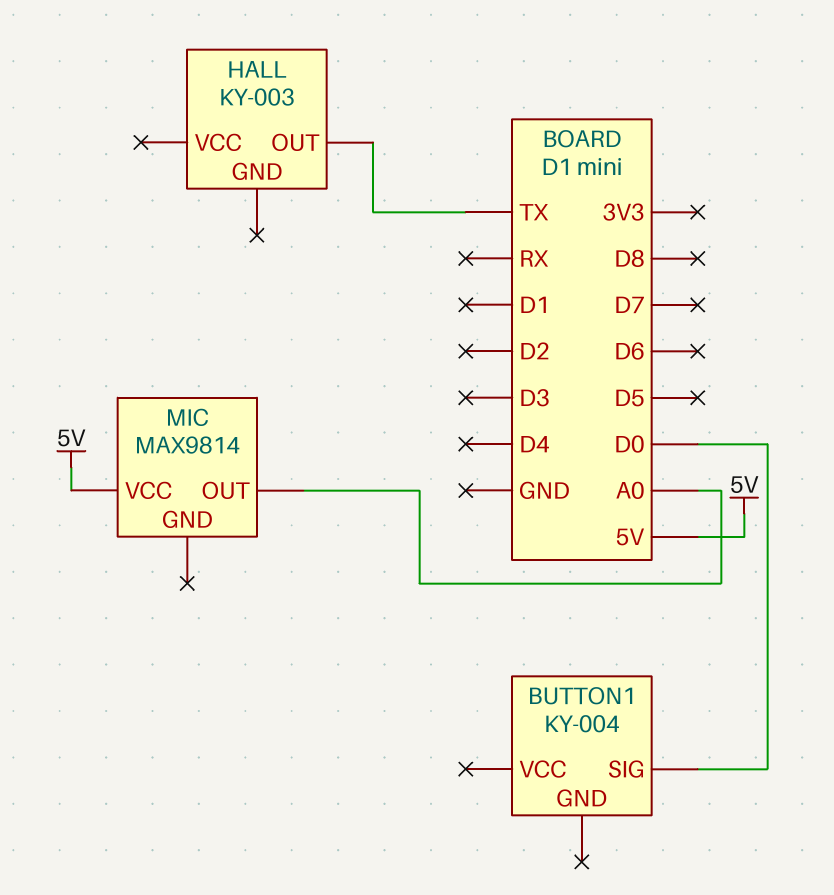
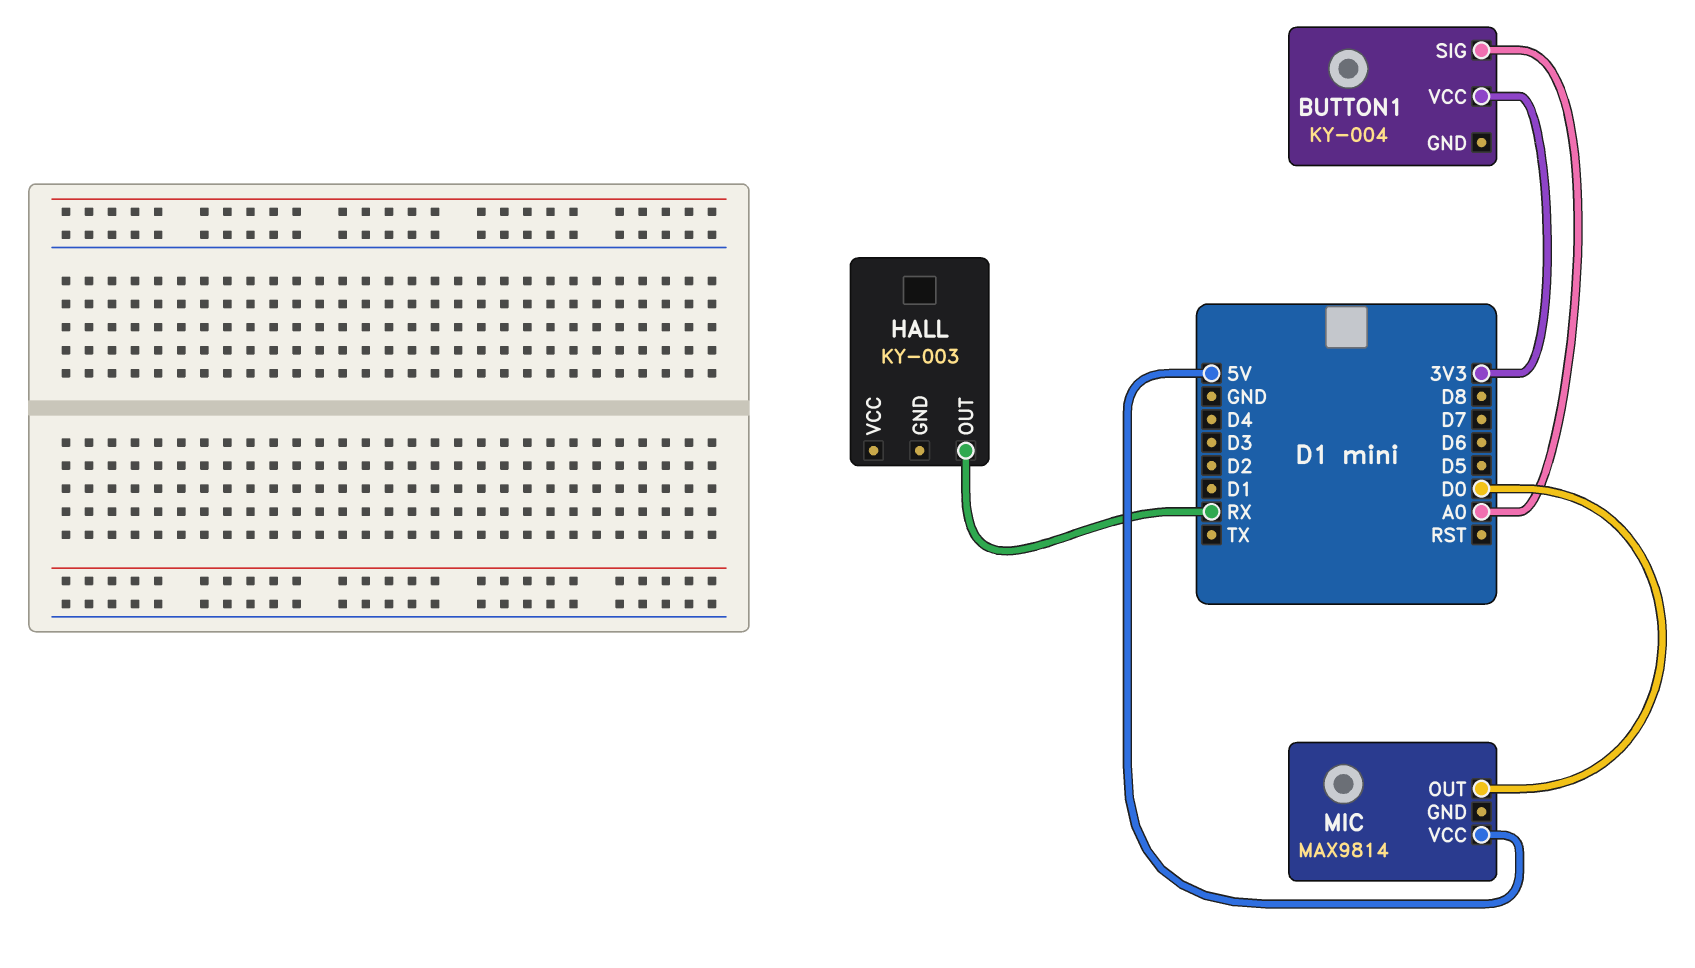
BUTTON1 pin SIG: D0 -> A0
BUTTON1 pin VCC: none -> 3V3
HALL pin OUT: TX -> RX
MIC pin OUT: A0 -> D0

